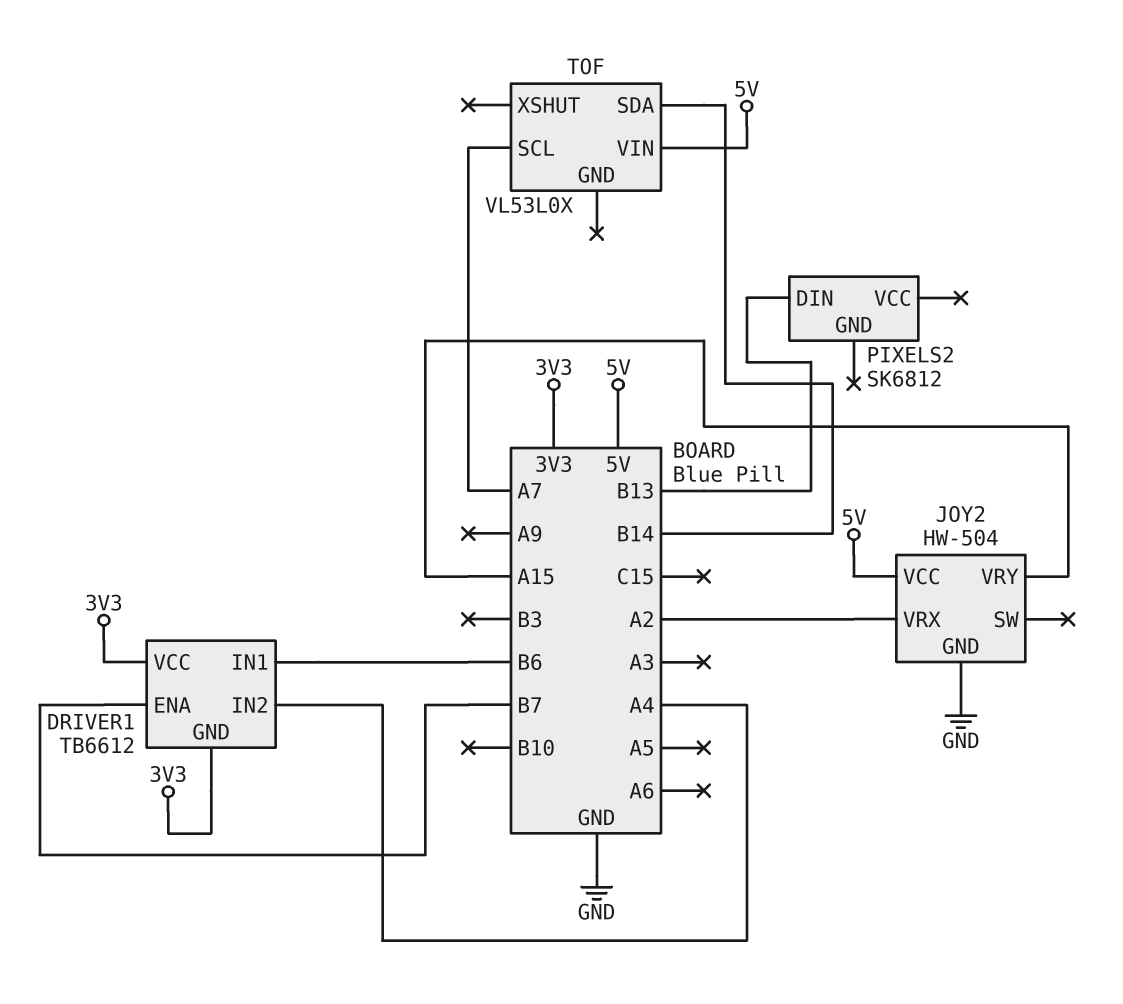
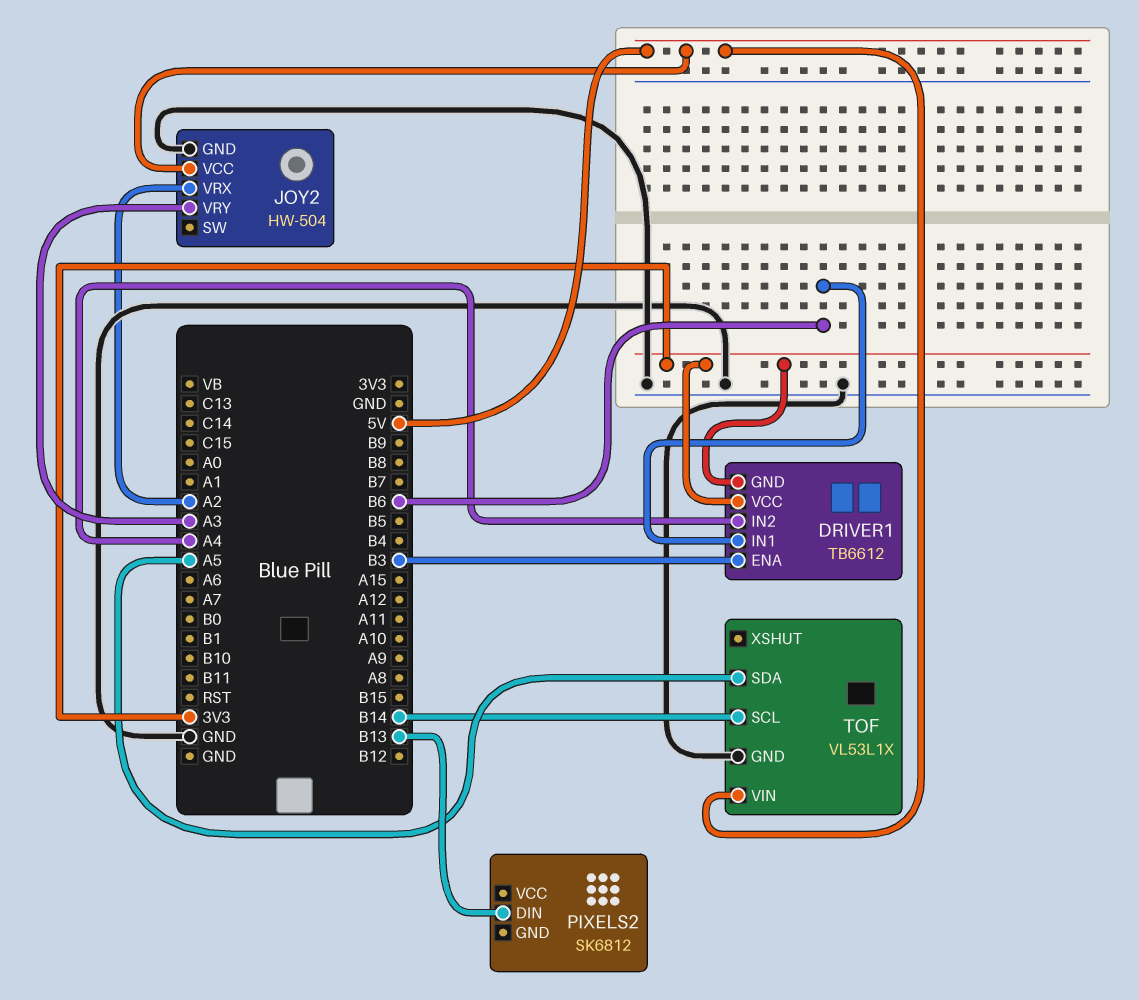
DRIVER1 pin ENA: B7 -> B3
JOY2 pin VRY: A15 -> A3
TOF: VL53L0X -> VL53L1X
TOF pin GND: none -> GND
TOF pin SCL: A7 -> B14
TOF pin SDA: B14 -> A5

